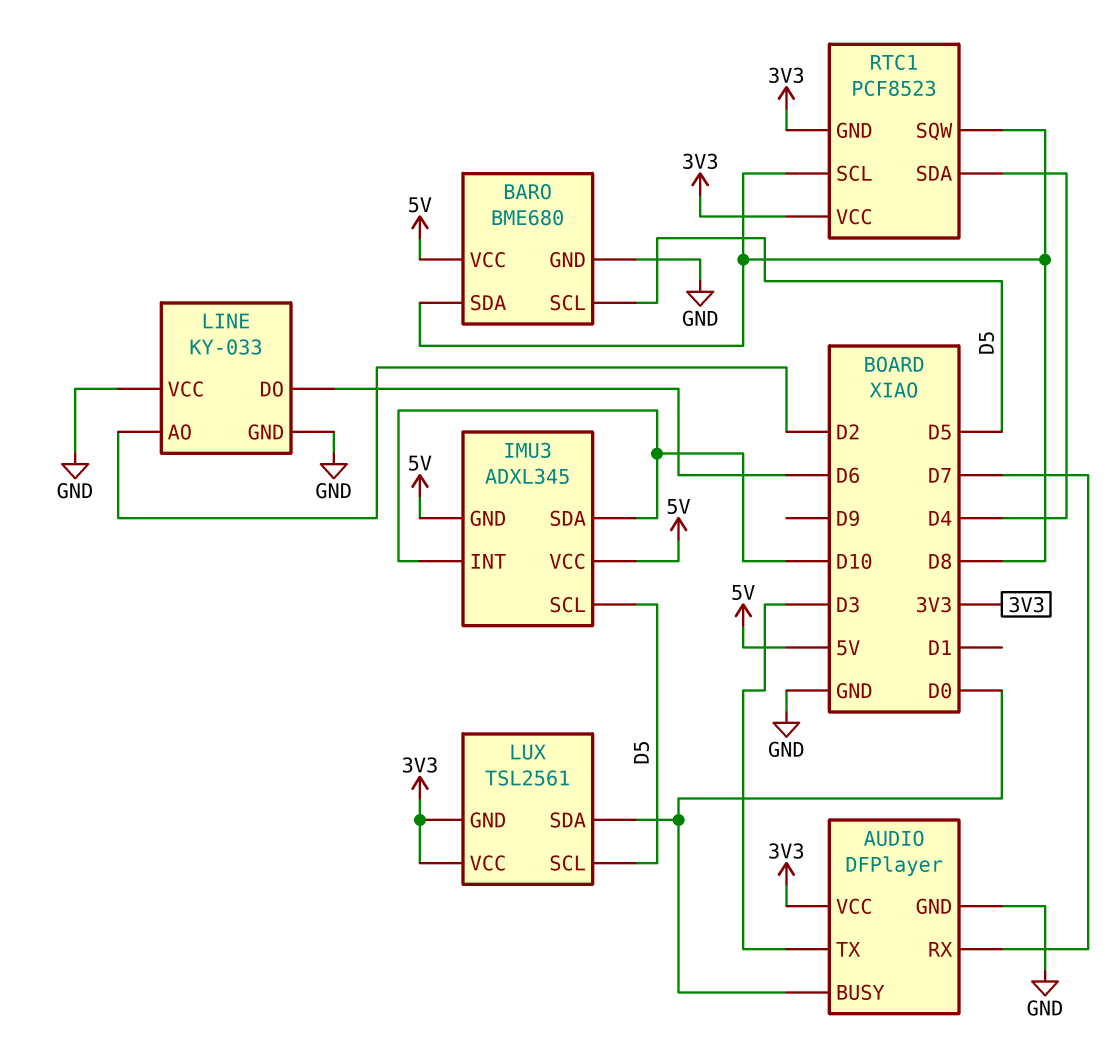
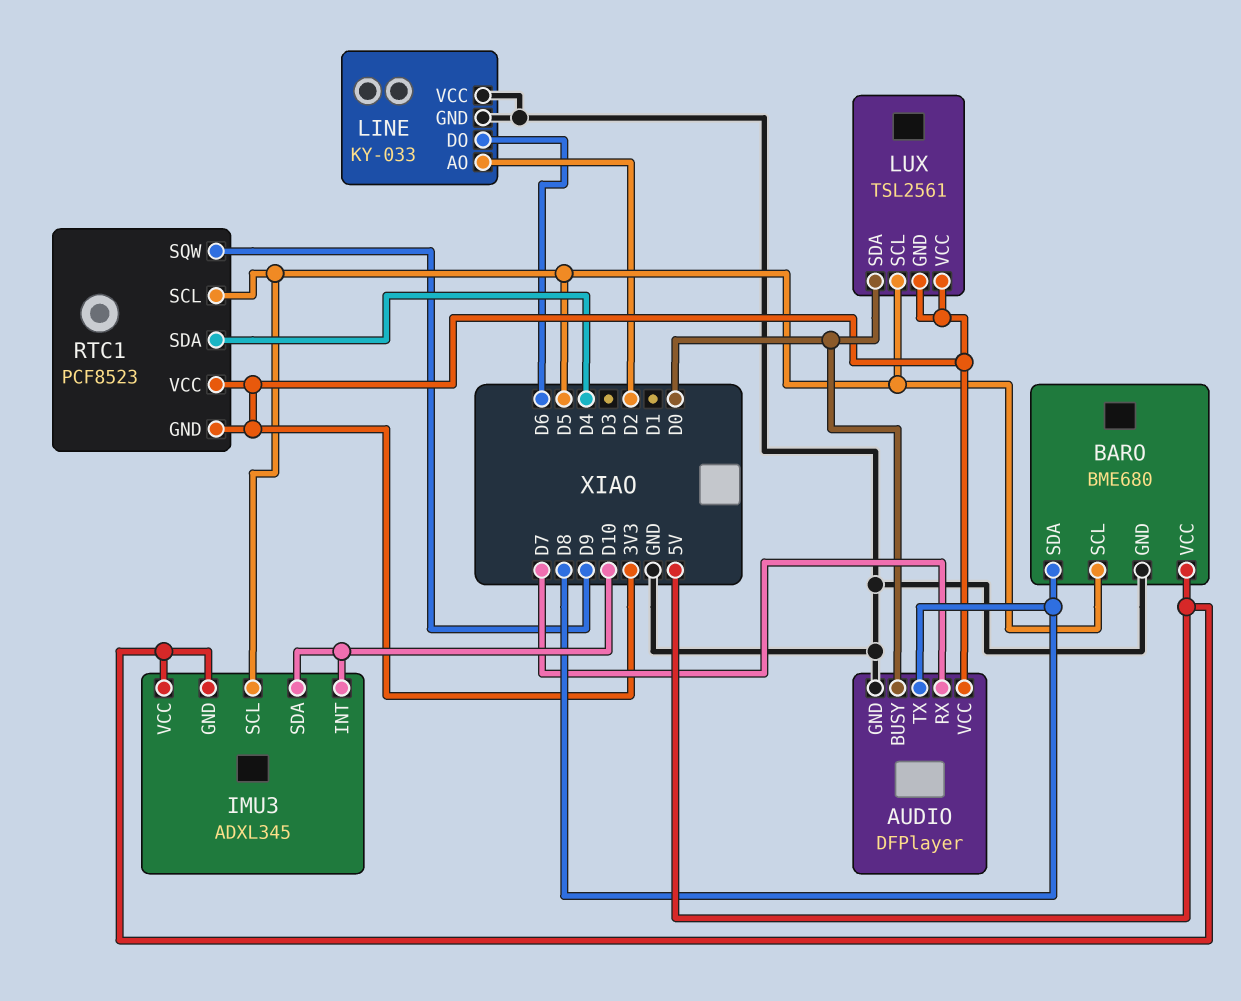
AUDIO pin TX: D3 -> D8
RTC1 pin SCL: D8 -> D5
RTC1 pin SQW: D8 -> D9

